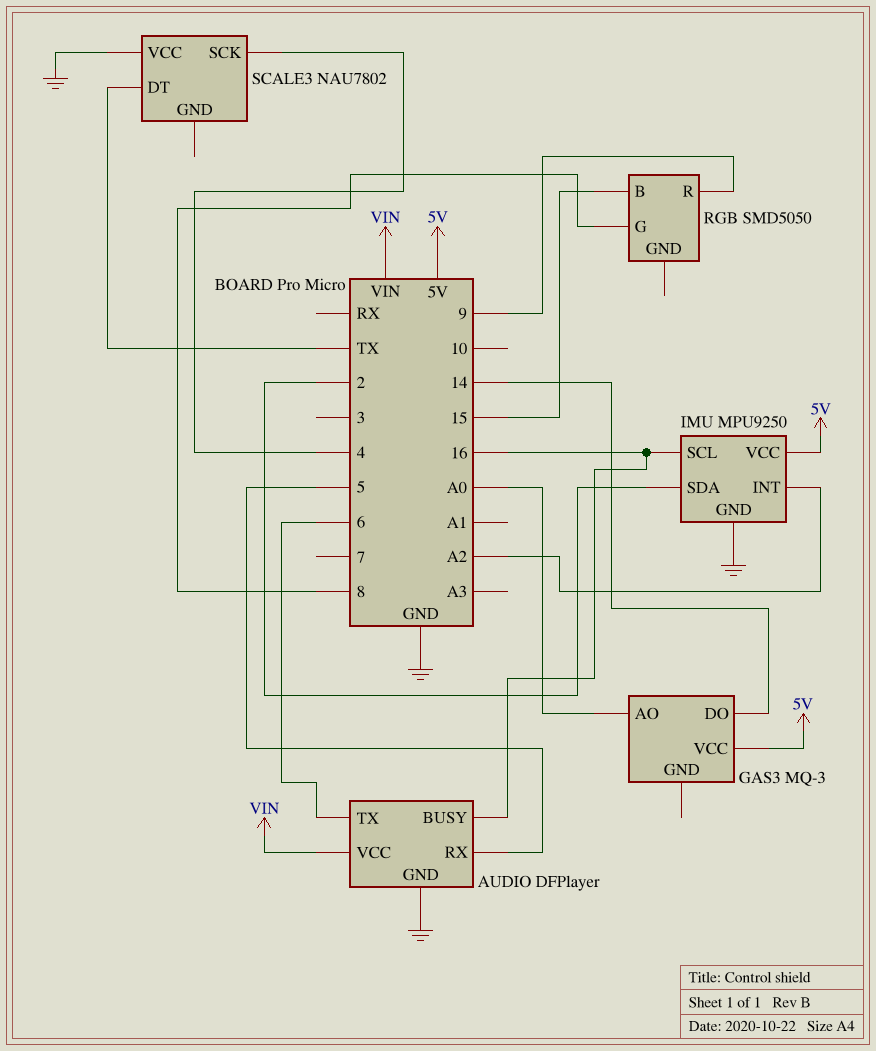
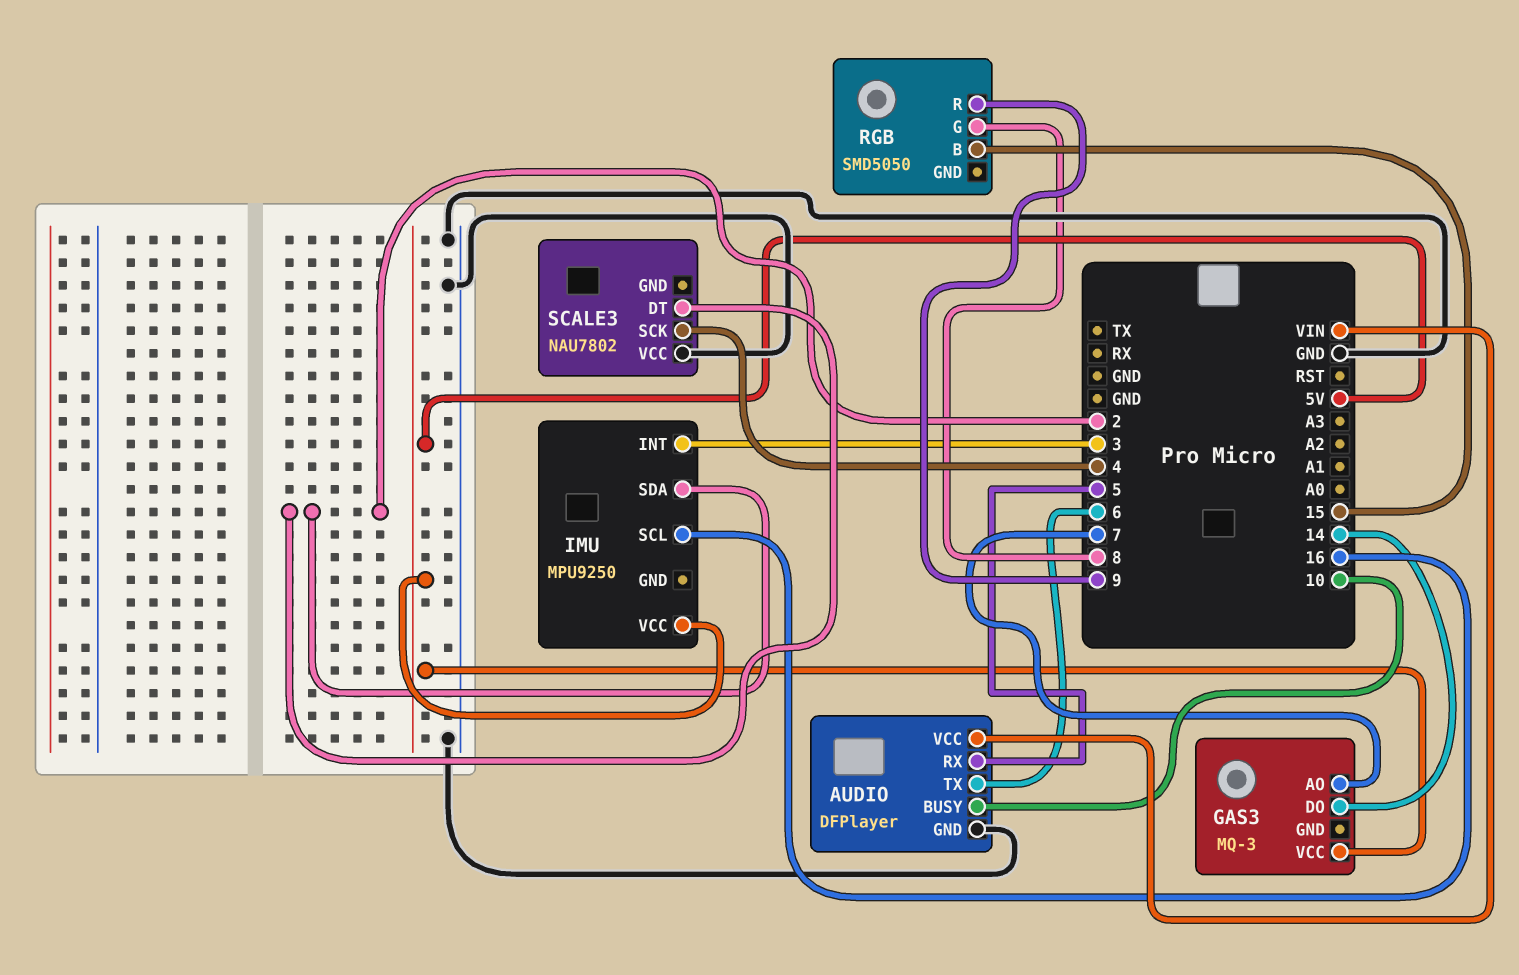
AUDIO pin BUSY: 16 -> 10
GAS3 pin AO: A0 -> 7
IMU pin GND: GND -> none
IMU pin INT: A2 -> 3
SCALE3 pin DT: TX -> 2

